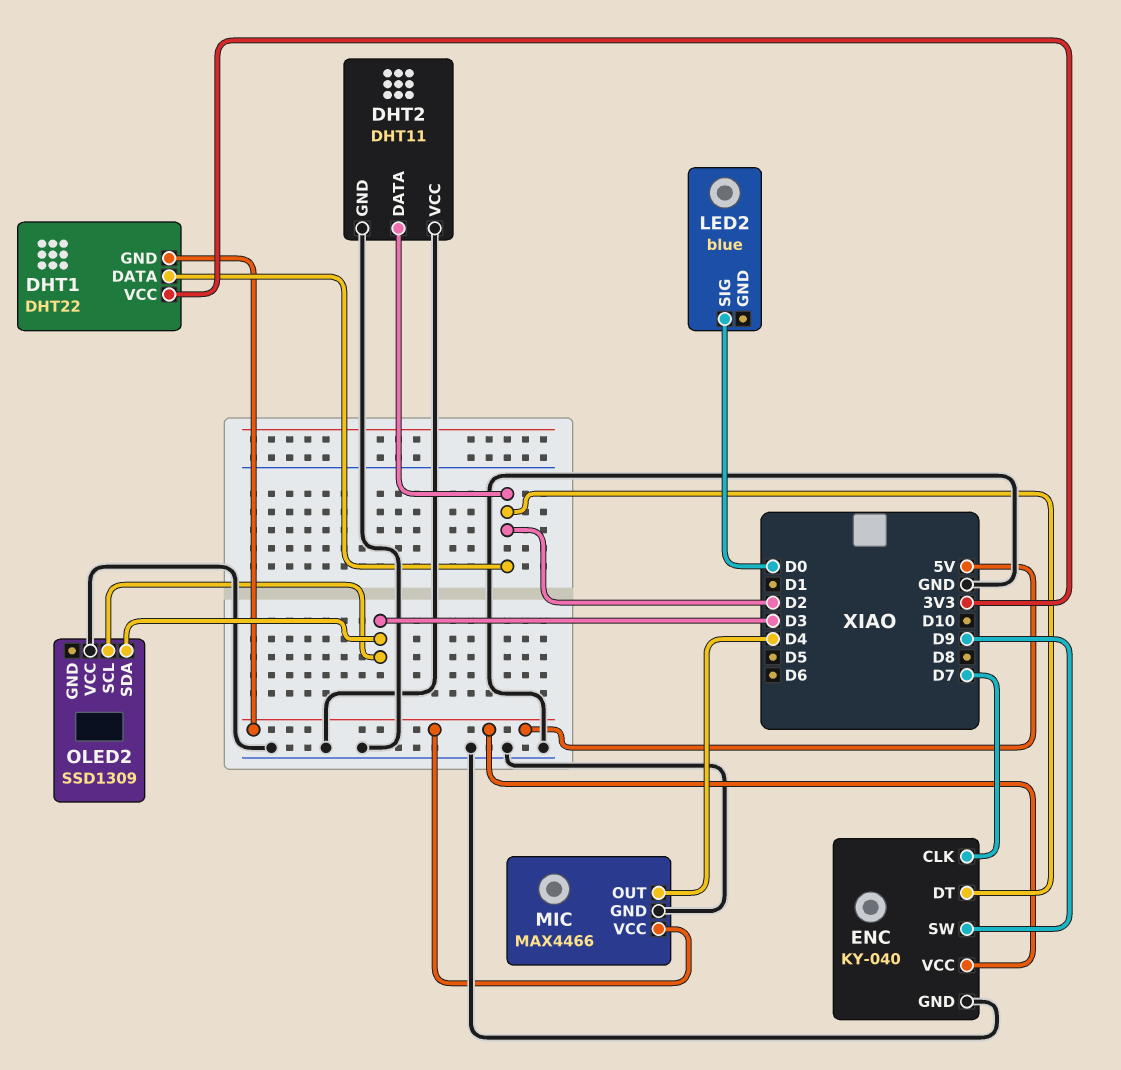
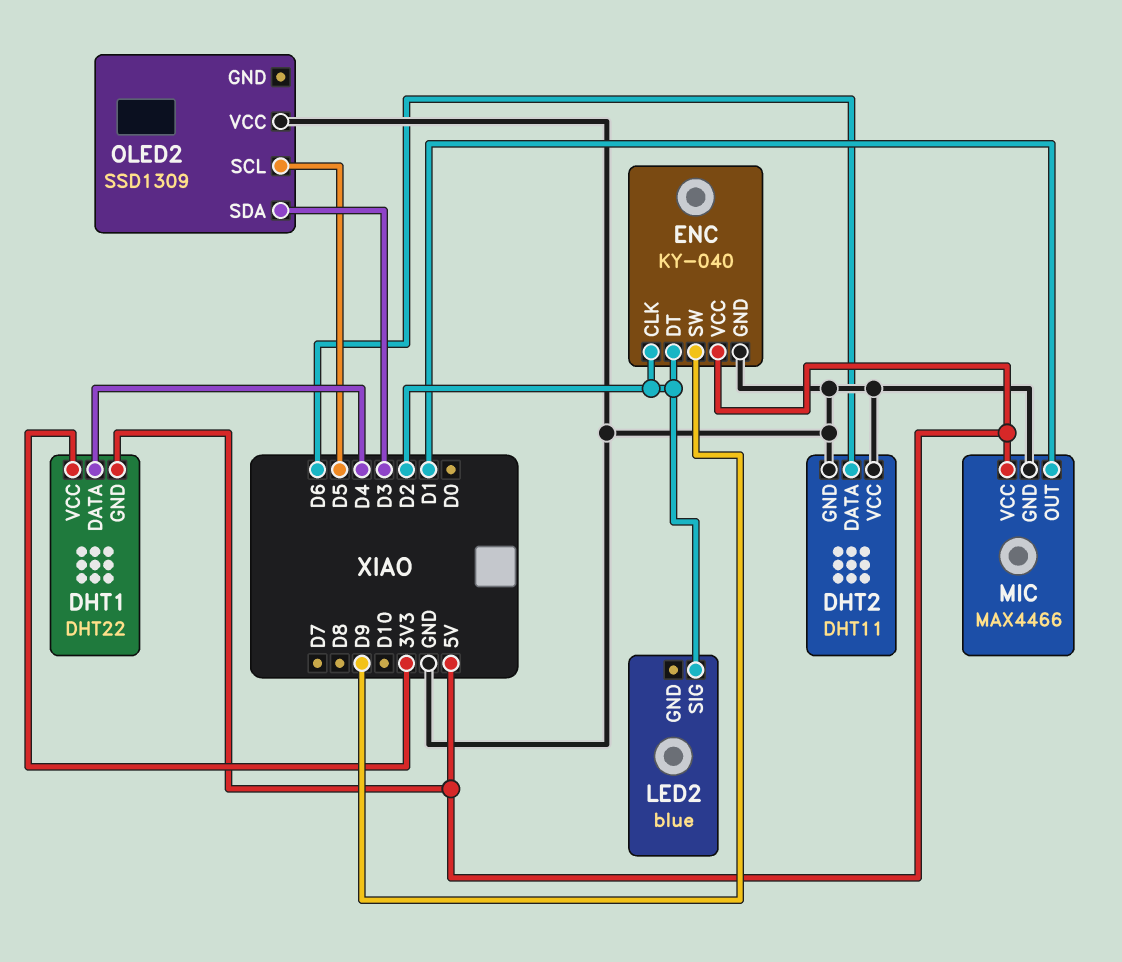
DHT1 pin DATA: D2 -> D4
DHT2 pin DATA: D2 -> D6
ENC pin CLK: D7 -> D2
LED2 pin SIG: D0 -> D2
MIC pin OUT: D4 -> D1
OLED2 pin SCL: D3 -> D5

